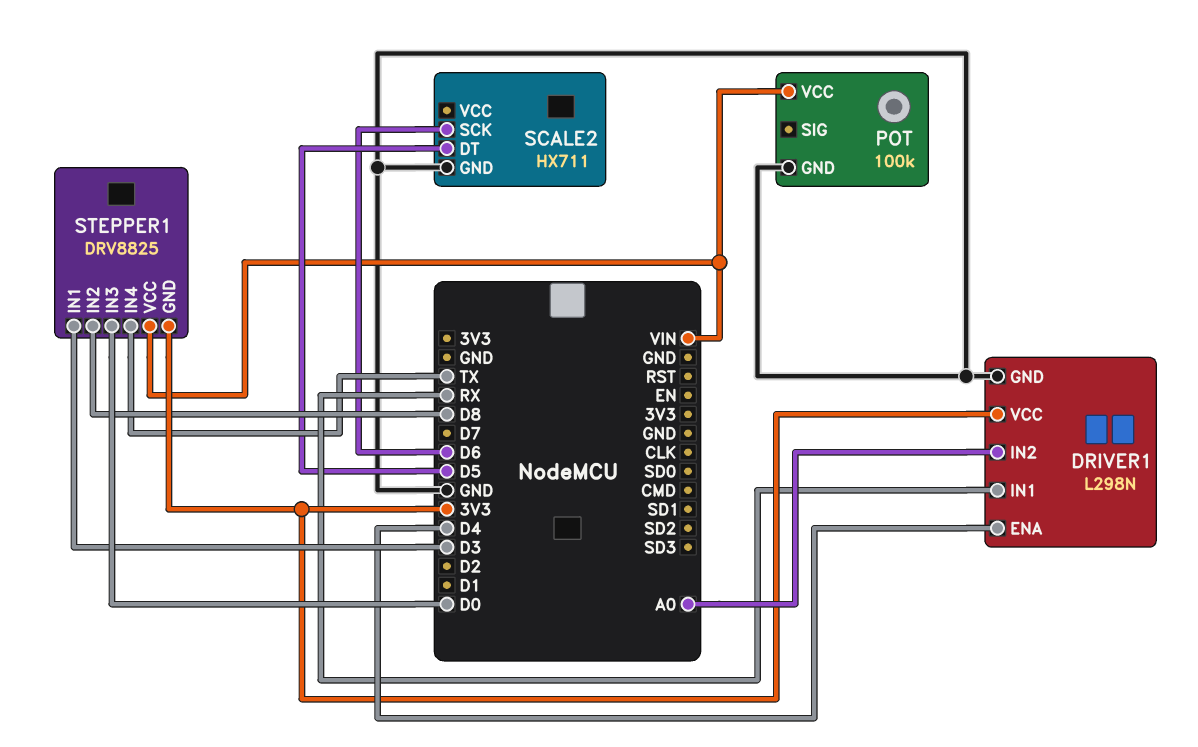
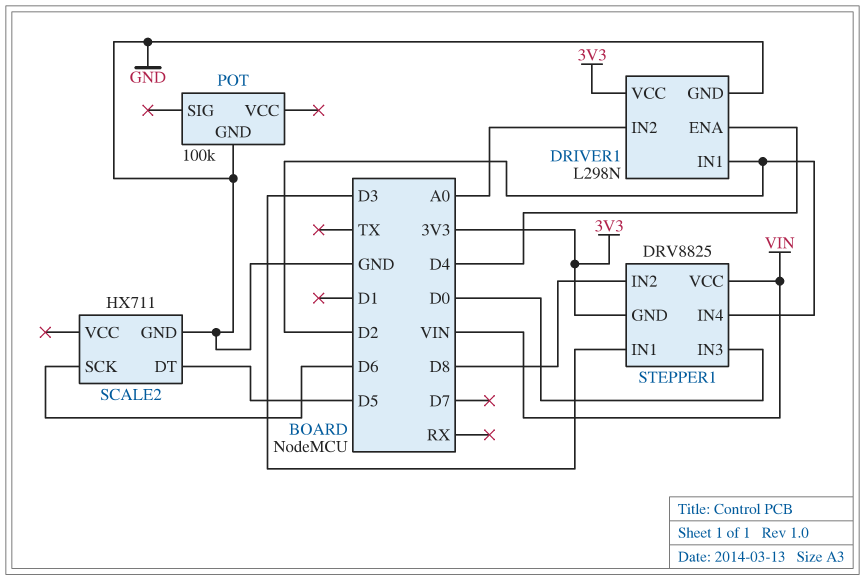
DRIVER1 pin IN1: RX -> D2
POT pin VCC: VIN -> none
STEPPER1 pin IN4: TX -> D2

